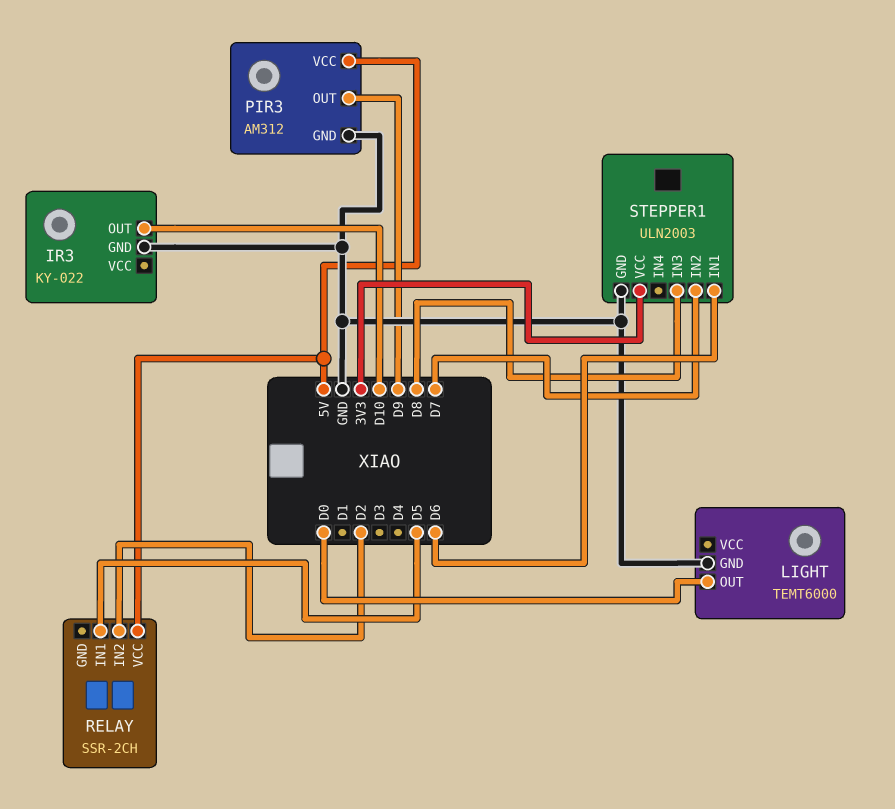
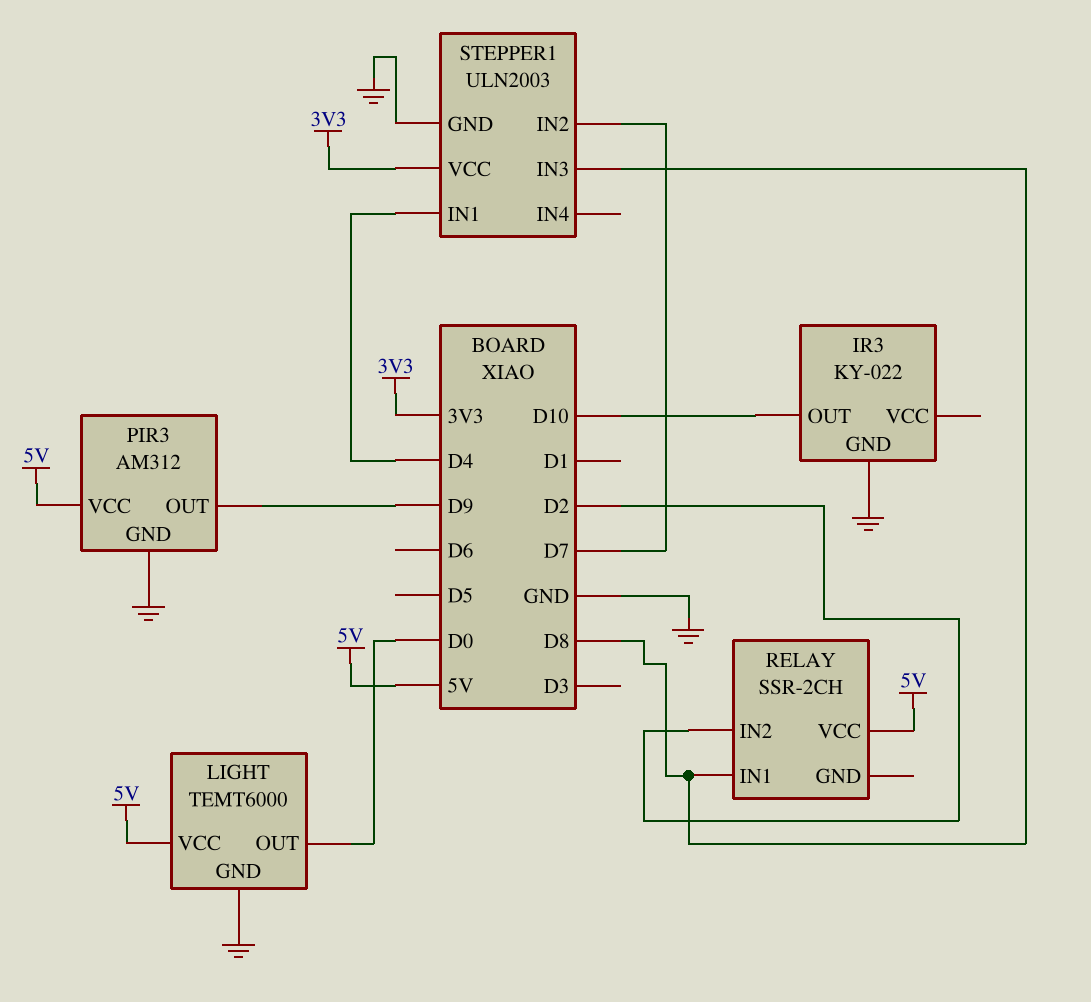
LIGHT pin VCC: none -> 5V
RELAY pin IN1: D5 -> D8
STEPPER1 pin IN1: D6 -> D4

